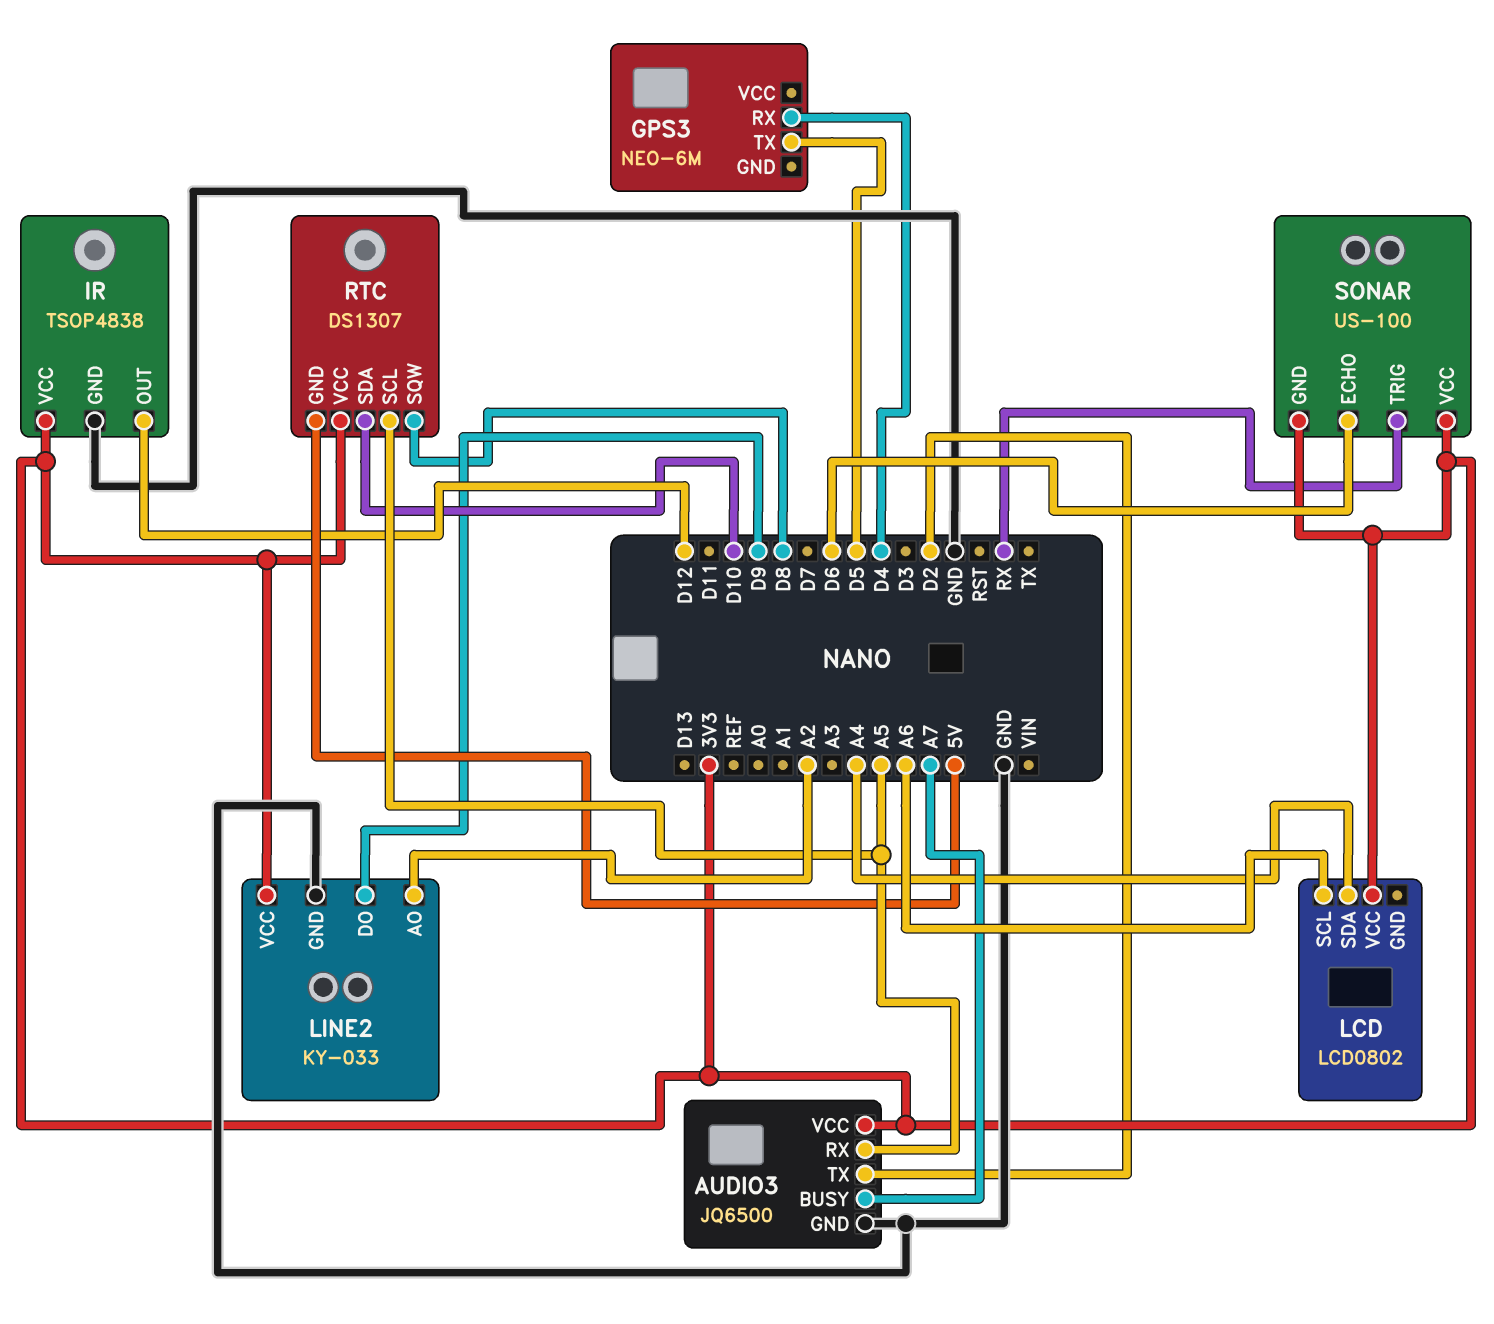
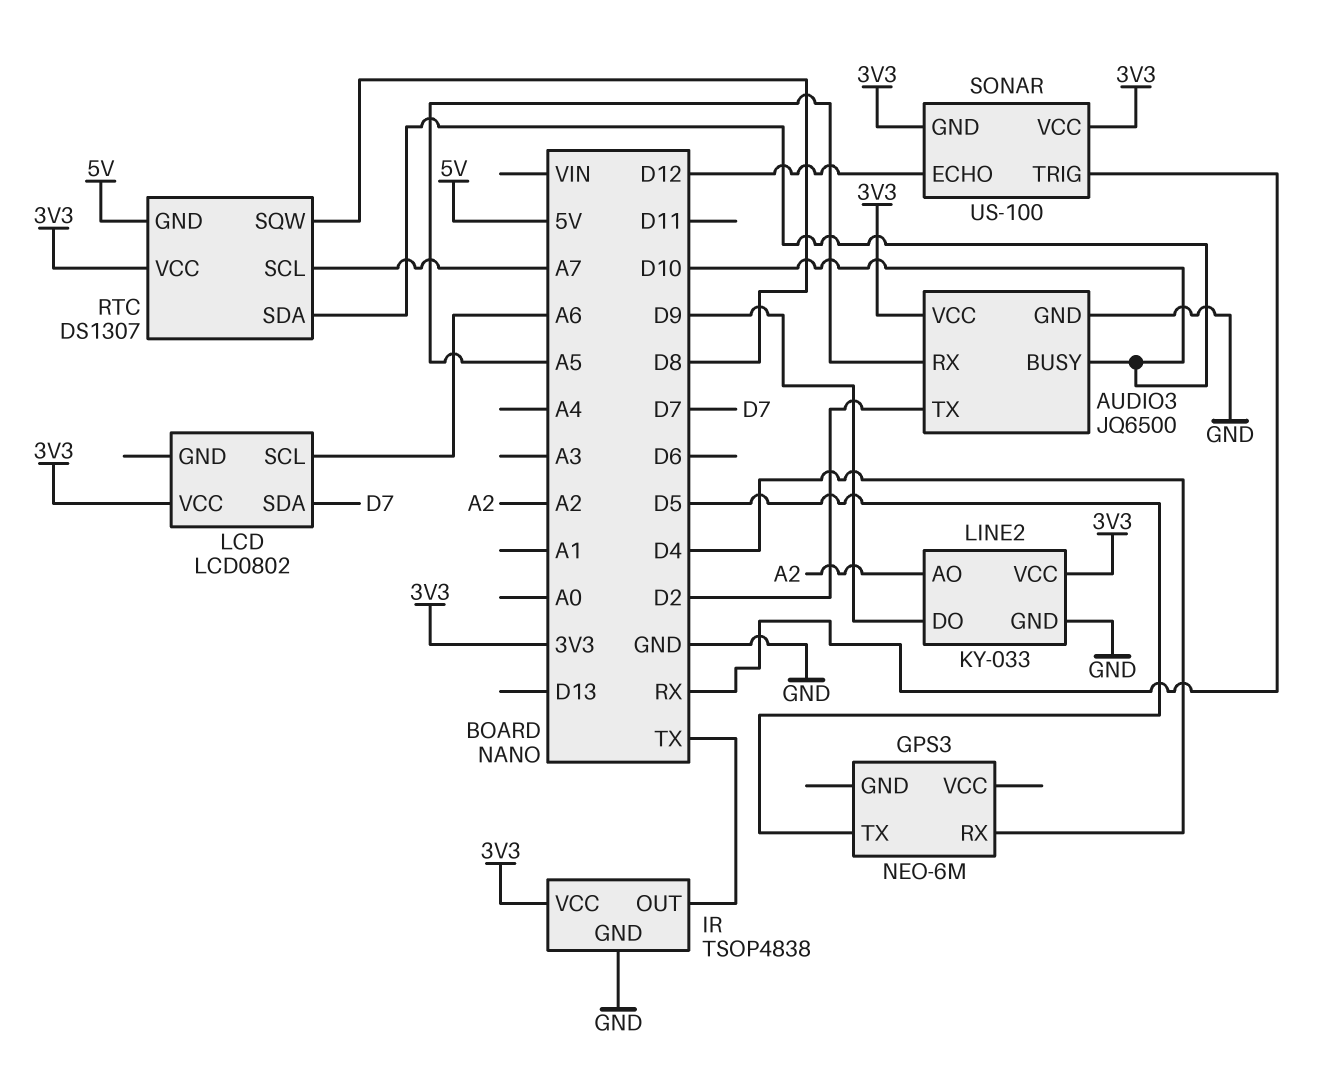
AUDIO3 pin BUSY: A7 -> D10
IR pin OUT: D12 -> TX
LCD pin SDA: A4 -> D7
RTC pin SCL: A5 -> A7
SONAR pin ECHO: D6 -> D12

